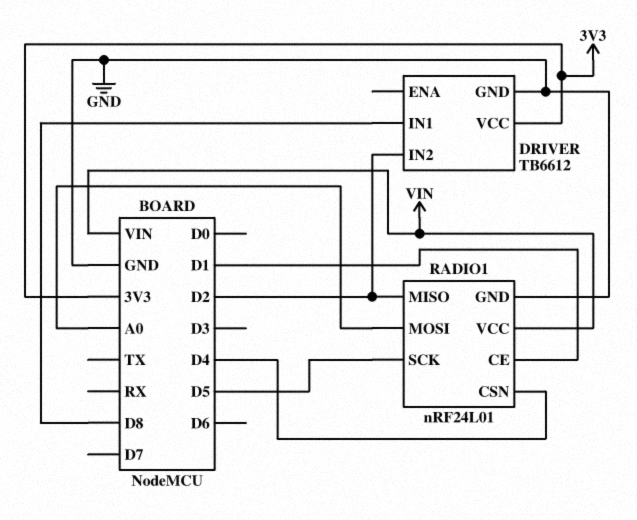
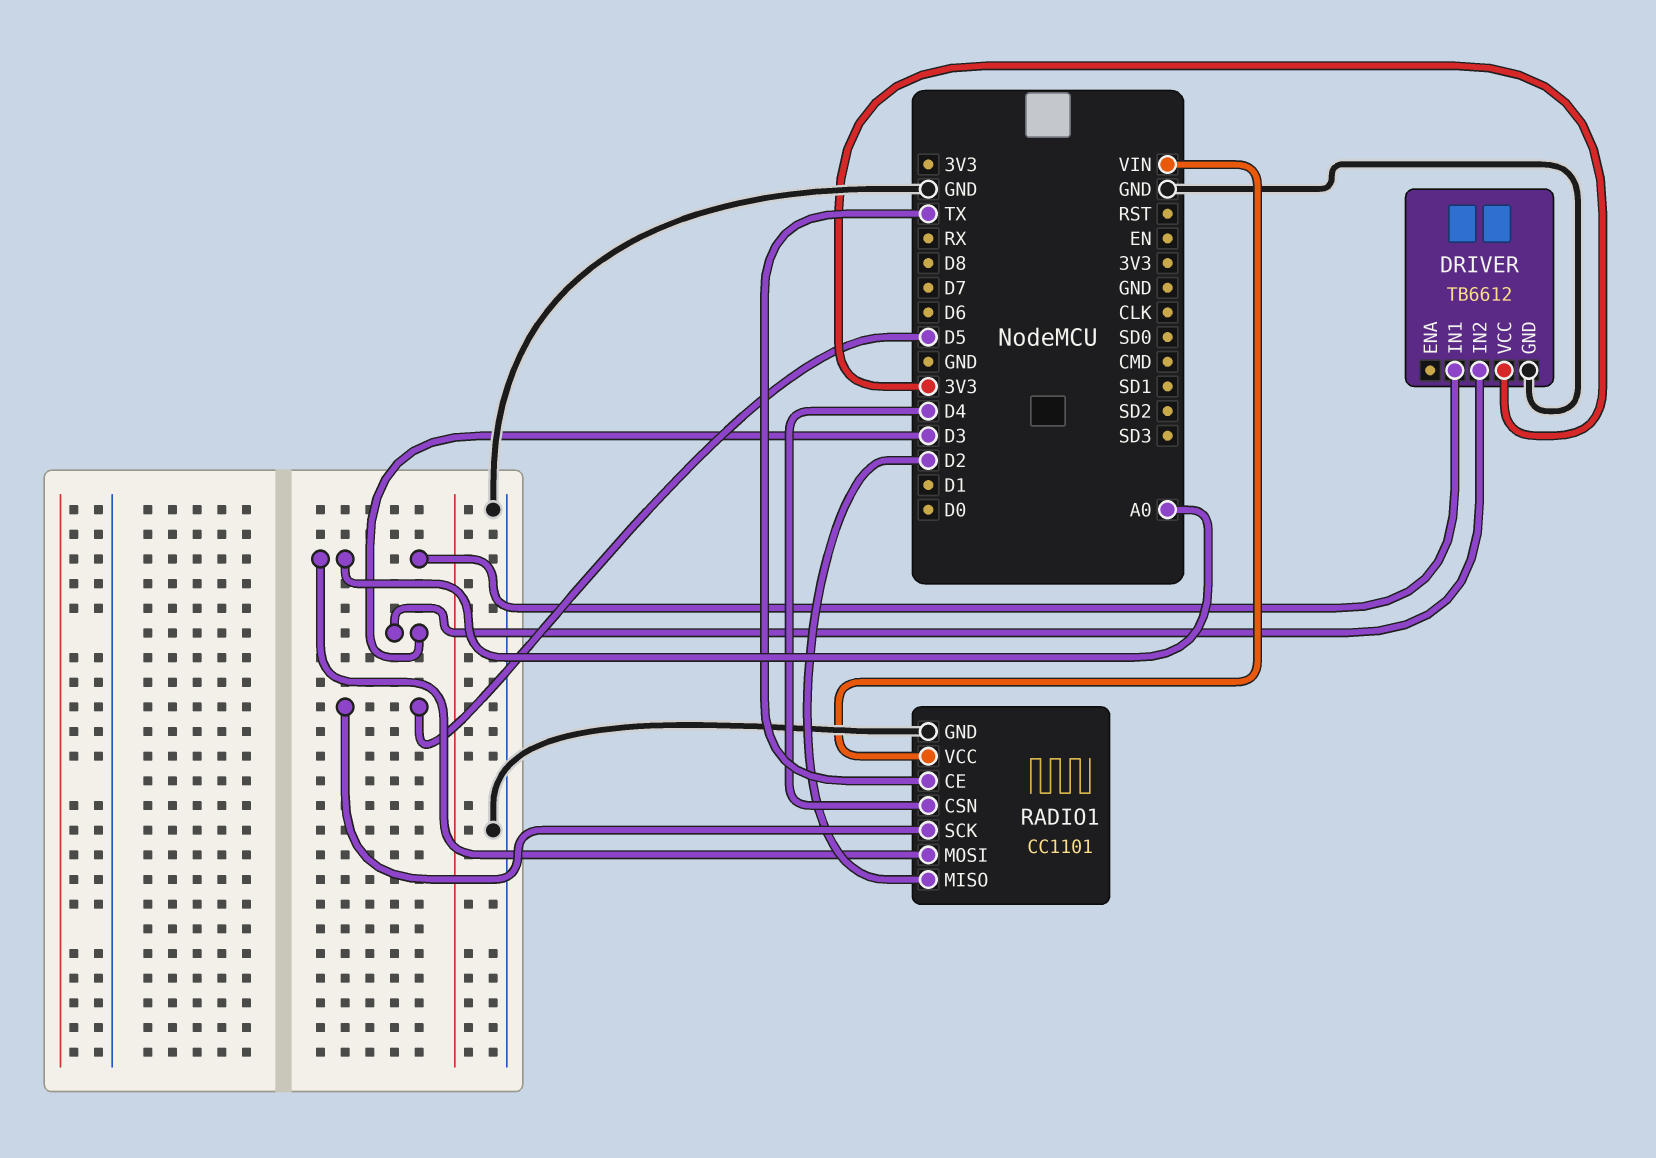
DRIVER pin IN1: D8 -> A0
DRIVER pin IN2: D2 -> D3
RADIO1: nRF24L01 -> CC1101
RADIO1 pin CE: D1 -> TX

